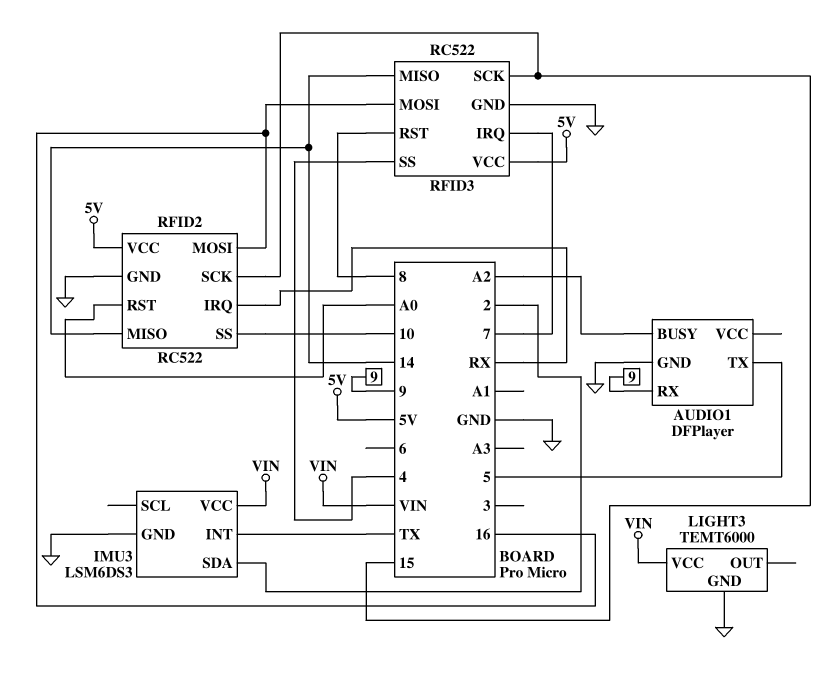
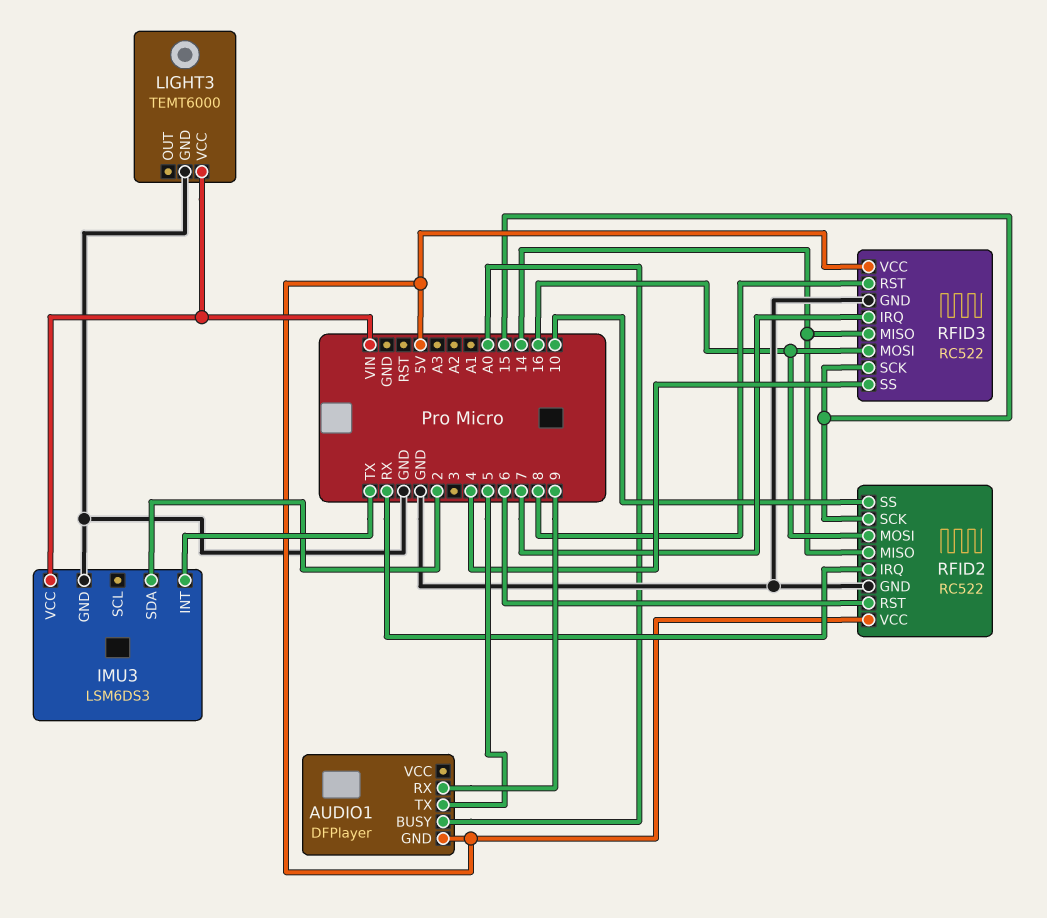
AUDIO1 pin BUSY: A2 -> A0
AUDIO1 pin GND: GND -> 5V
RFID2 pin RST: A0 -> 6

